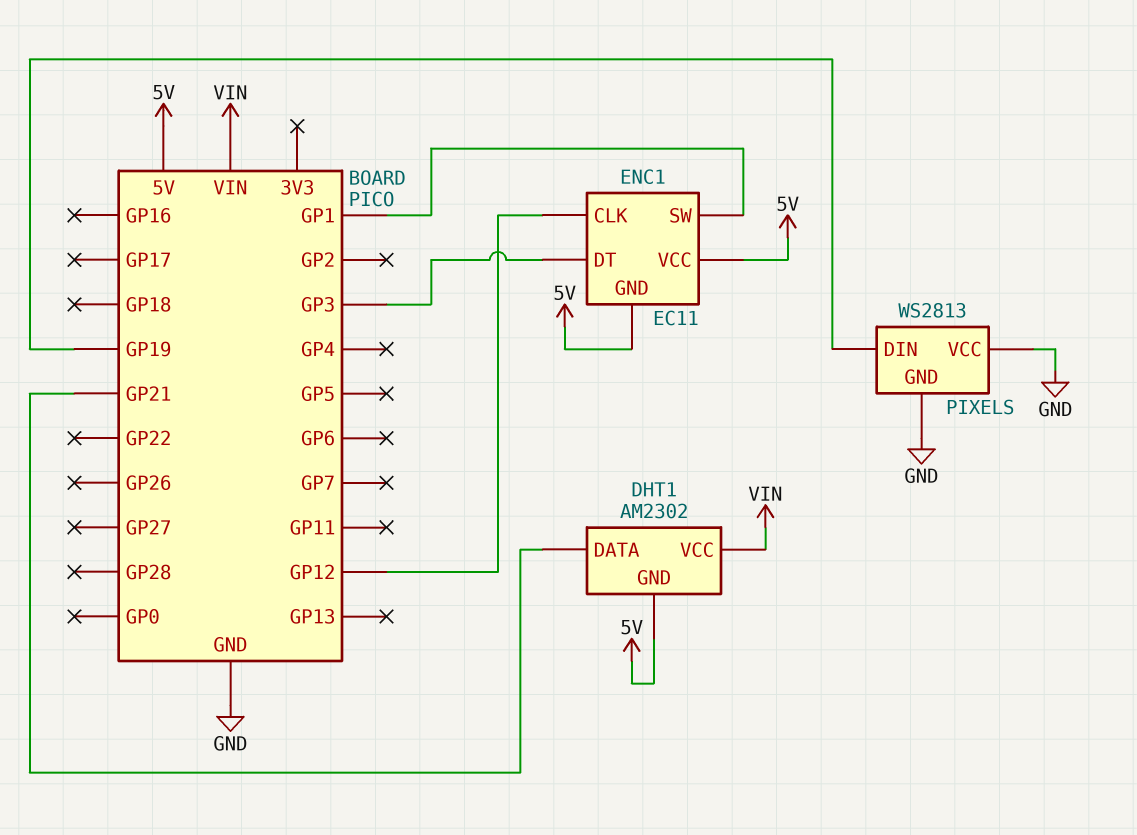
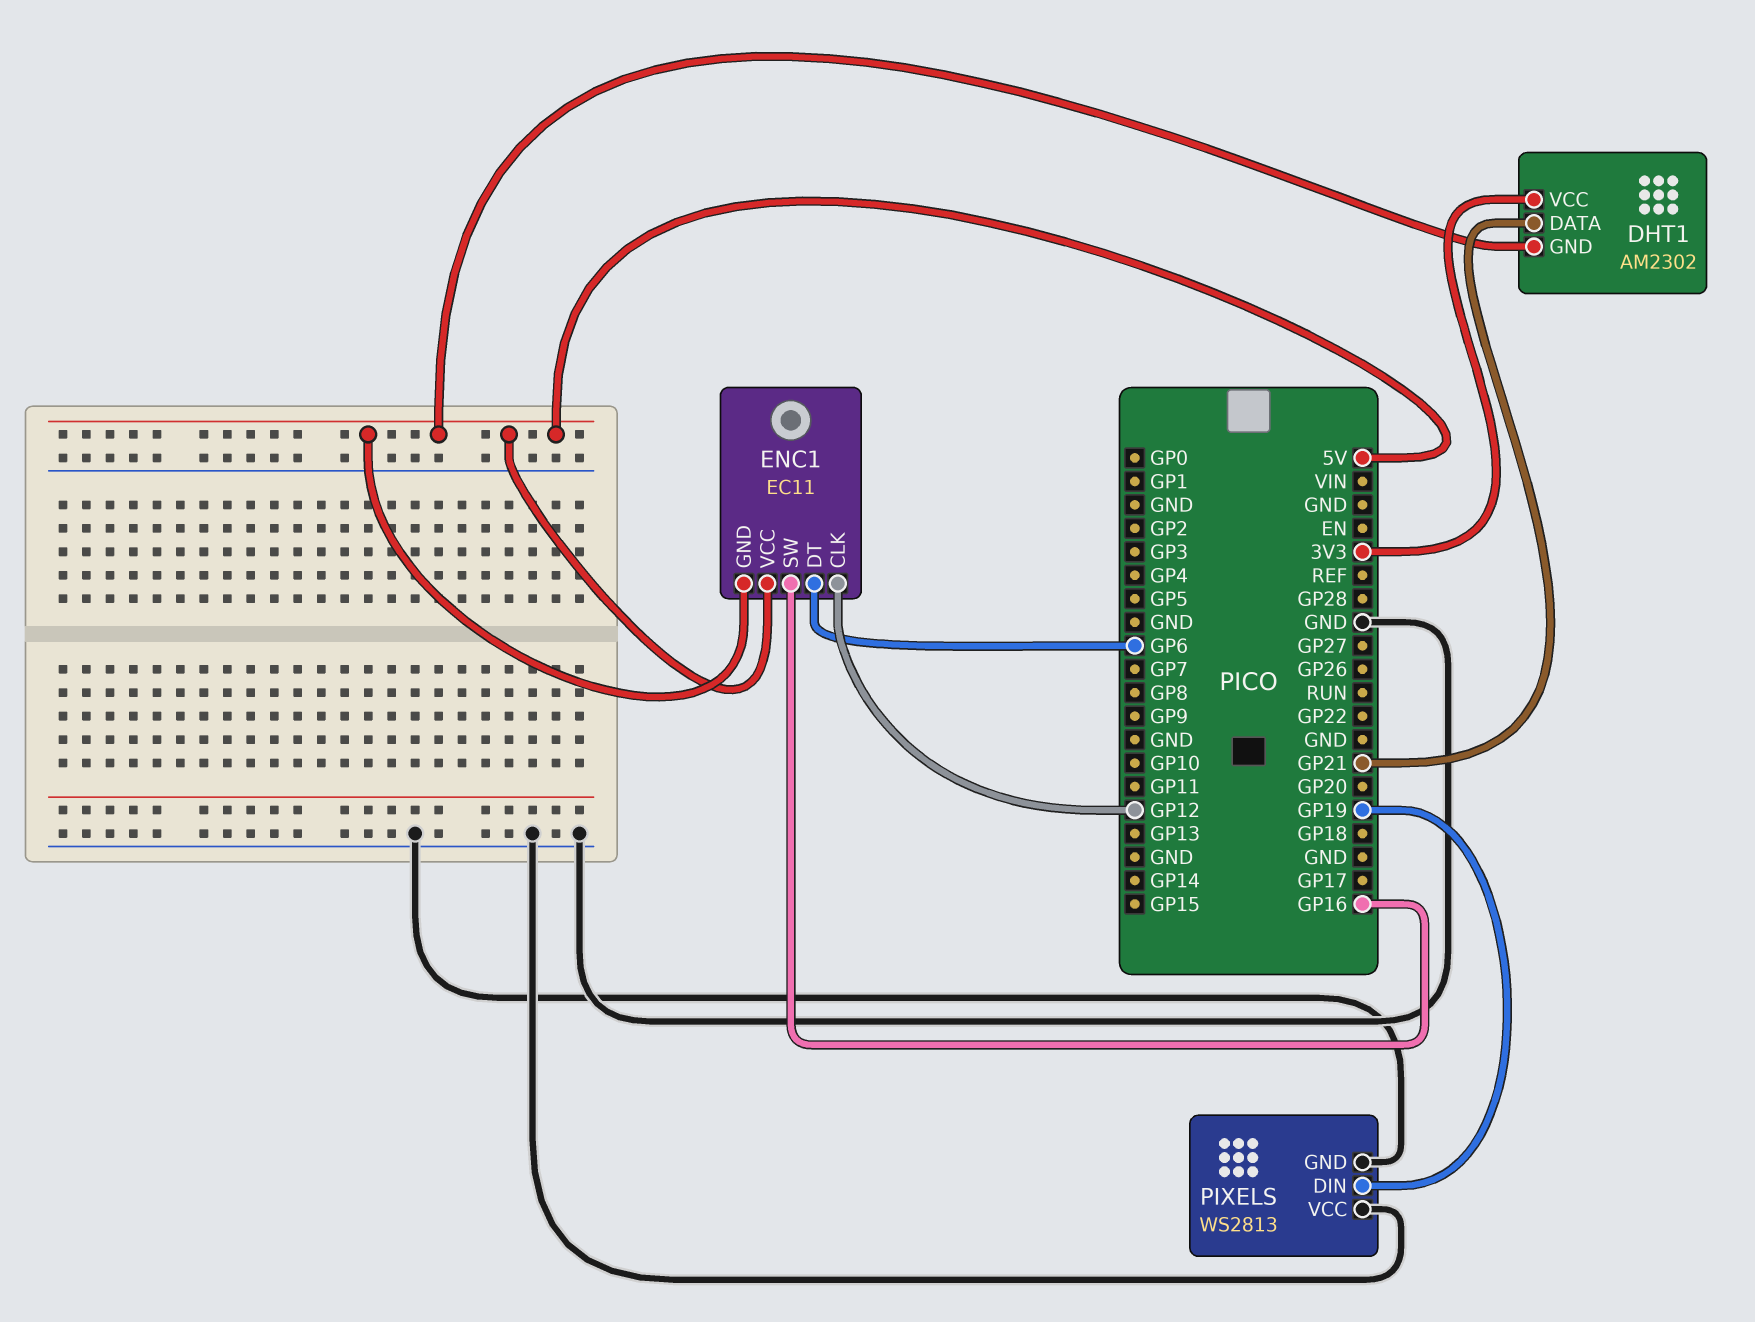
DHT1 pin VCC: VIN -> 3V3
ENC1 pin DT: GP3 -> GP6
ENC1 pin SW: GP1 -> GP16

